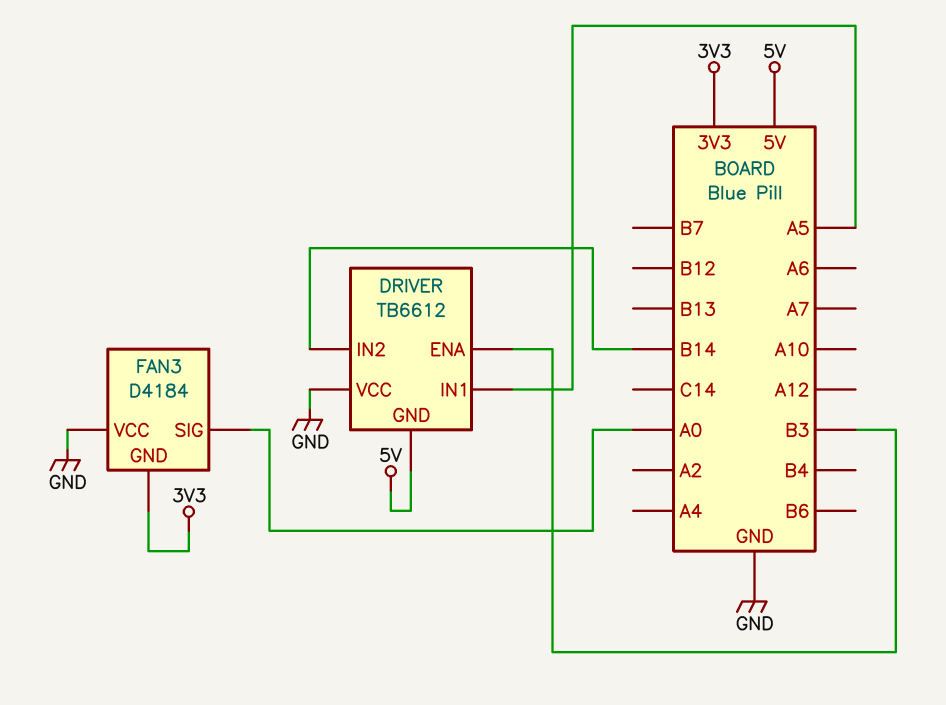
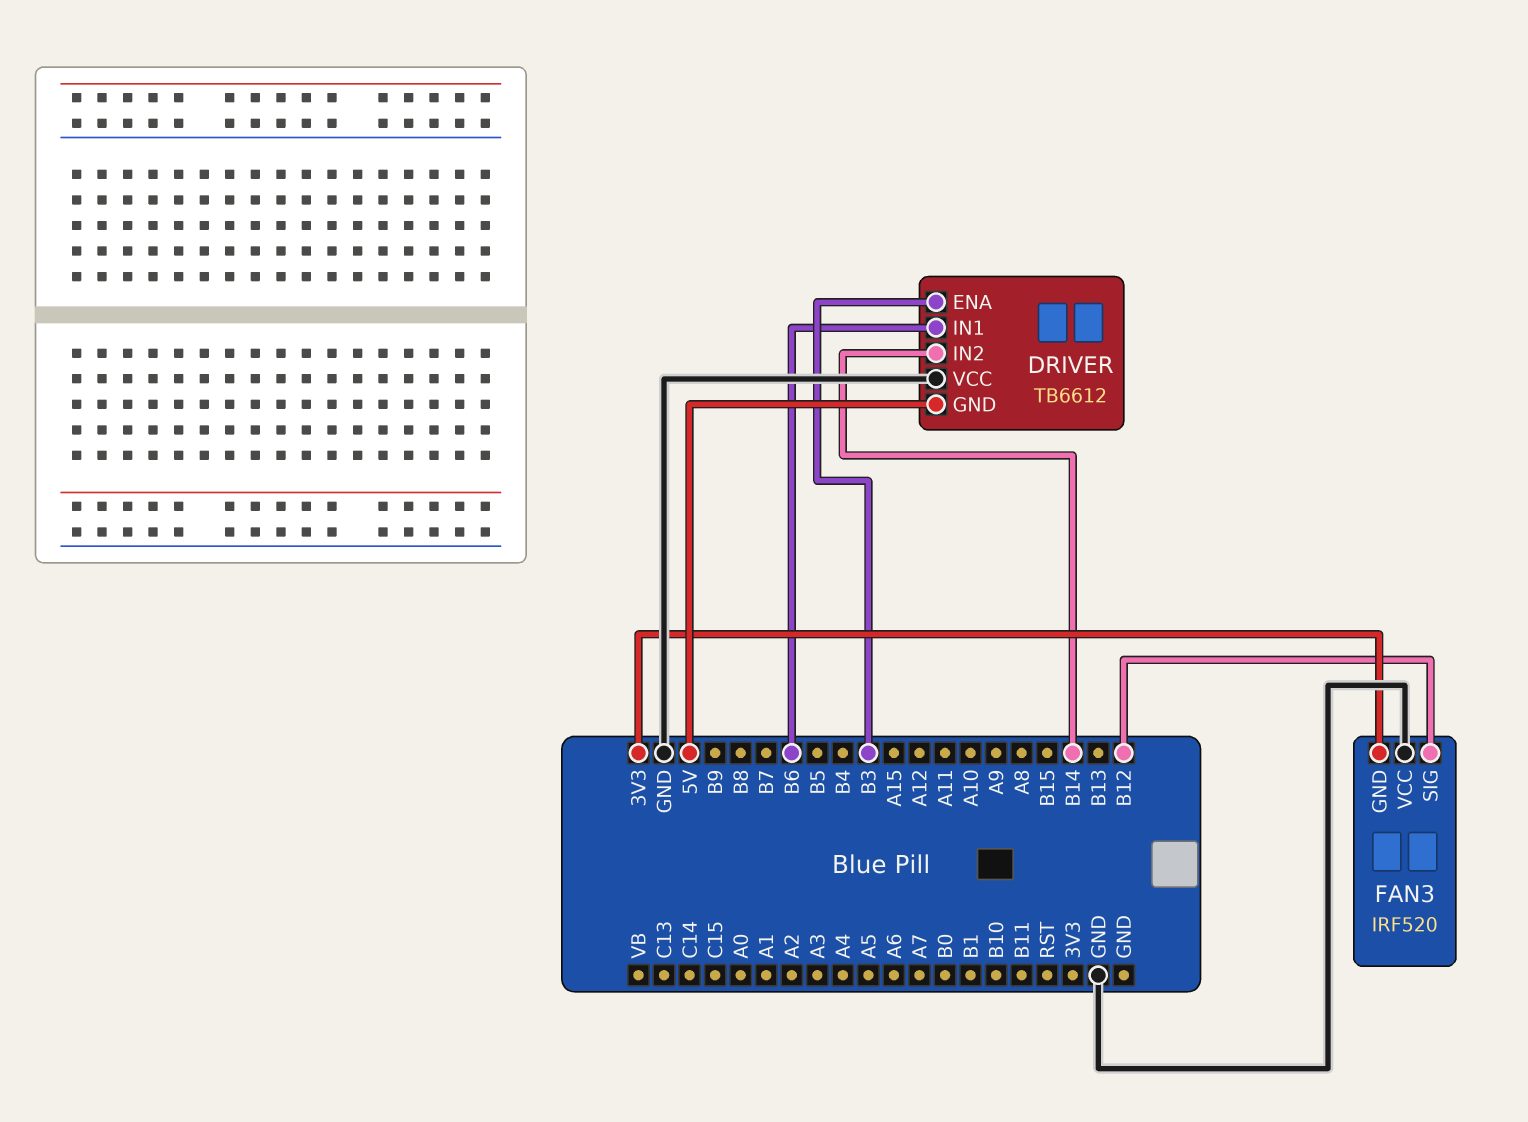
DRIVER pin IN1: A5 -> B6
FAN3: D4184 -> IRF520
FAN3 pin SIG: A0 -> B12

